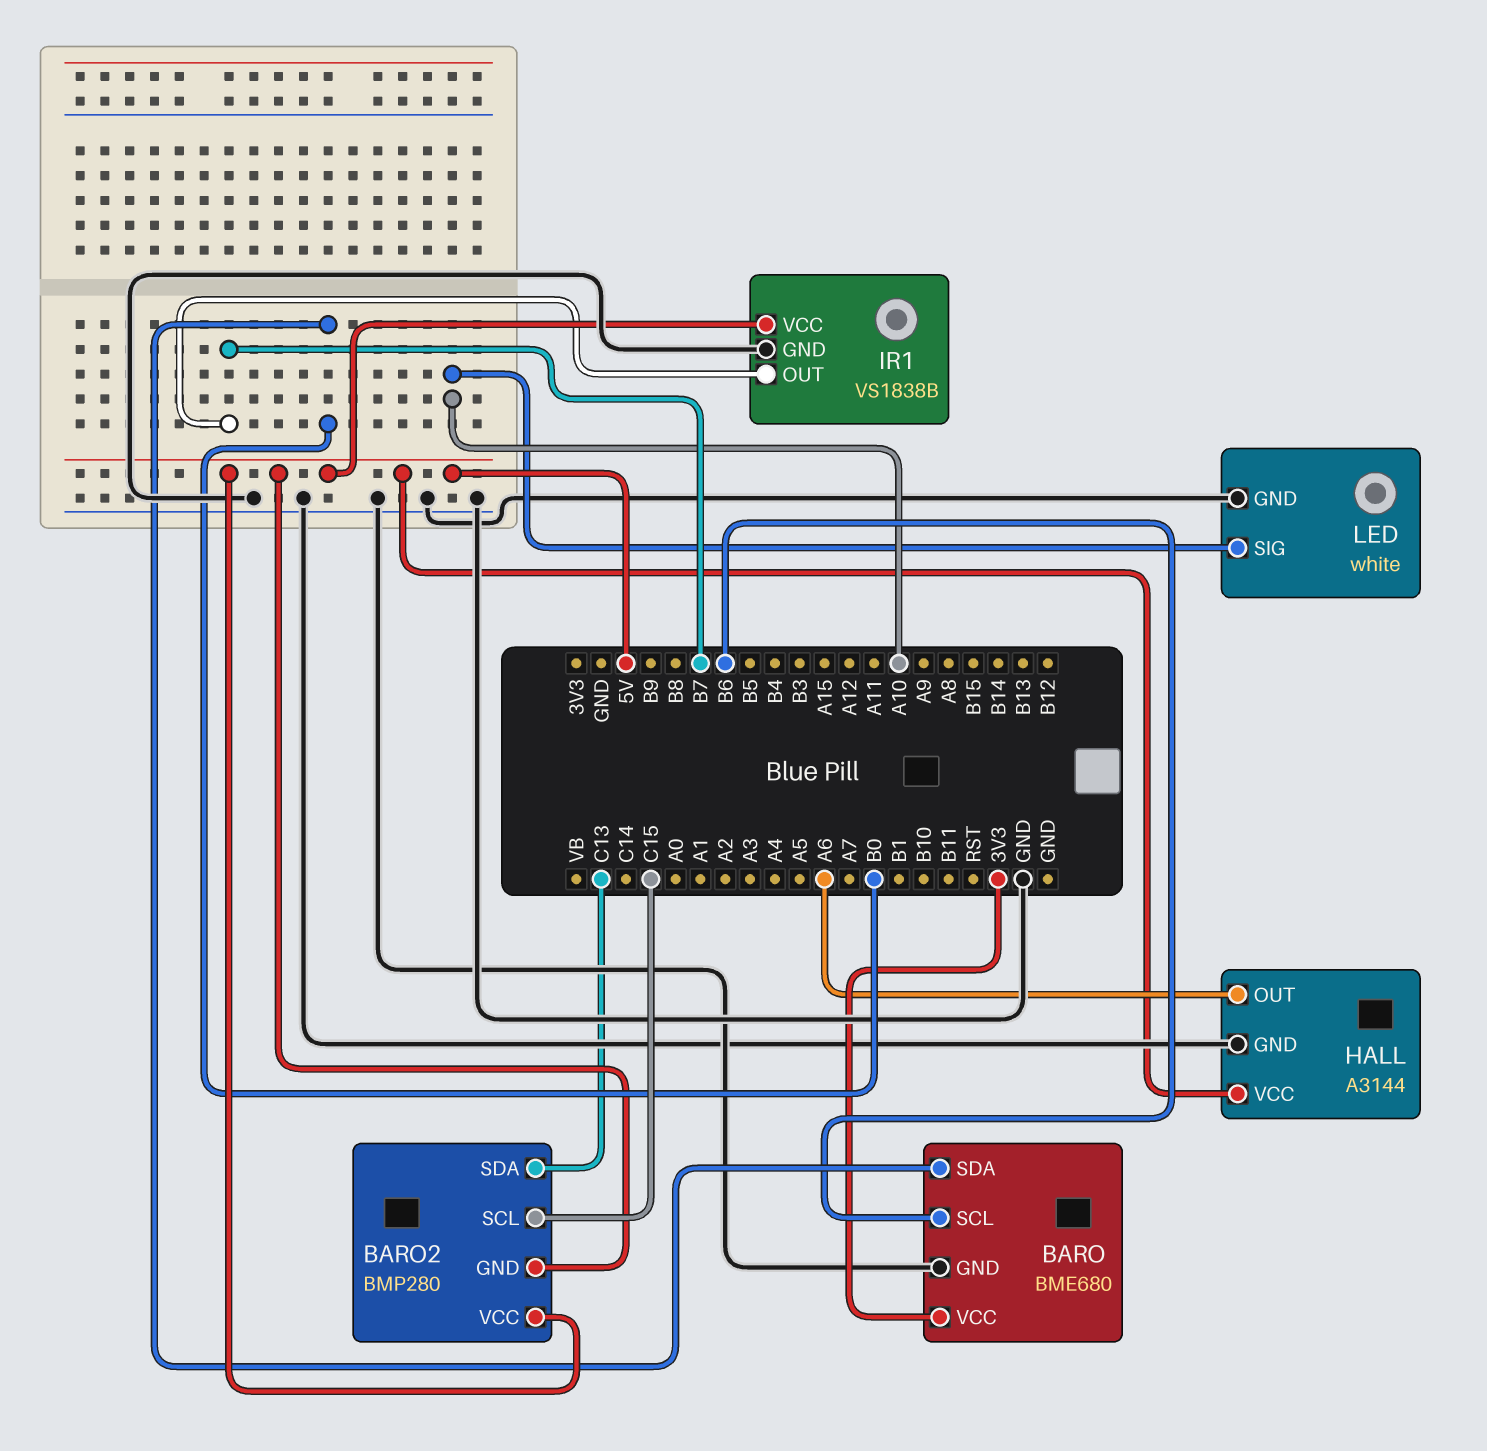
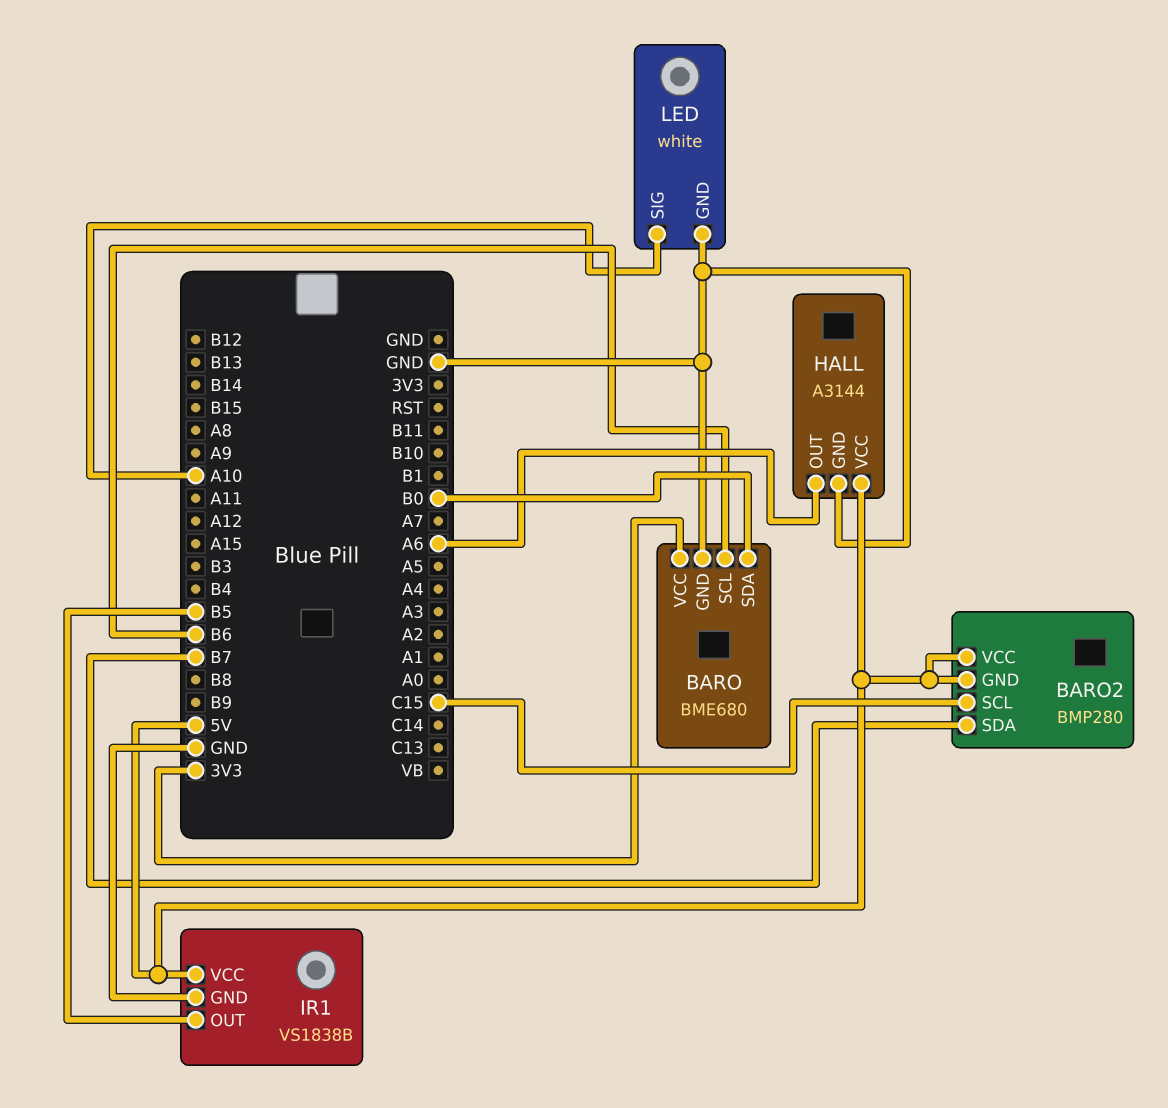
BARO2 pin SDA: C13 -> B7
IR1 pin OUT: B7 -> B5

